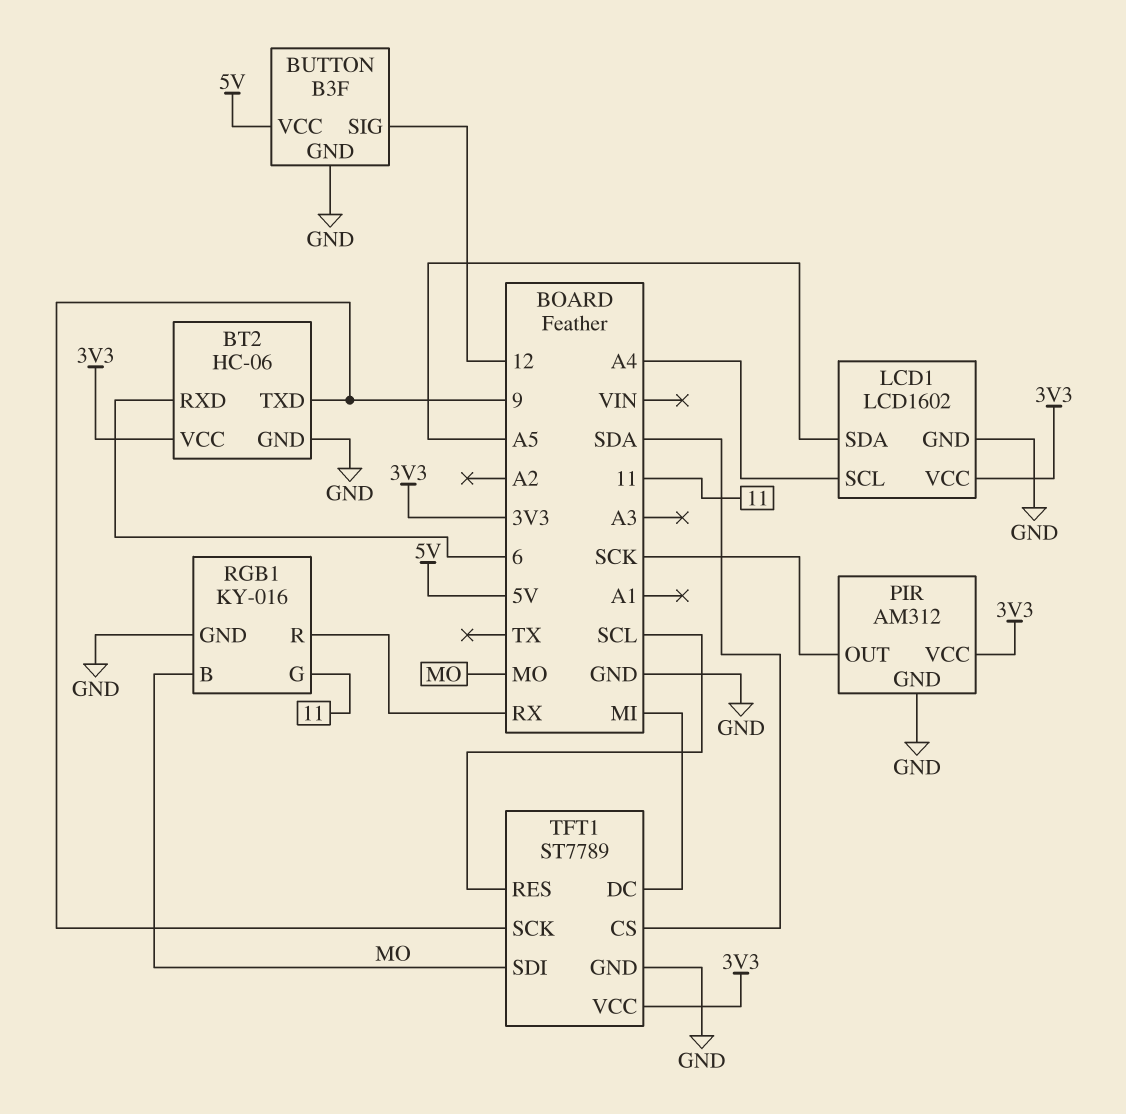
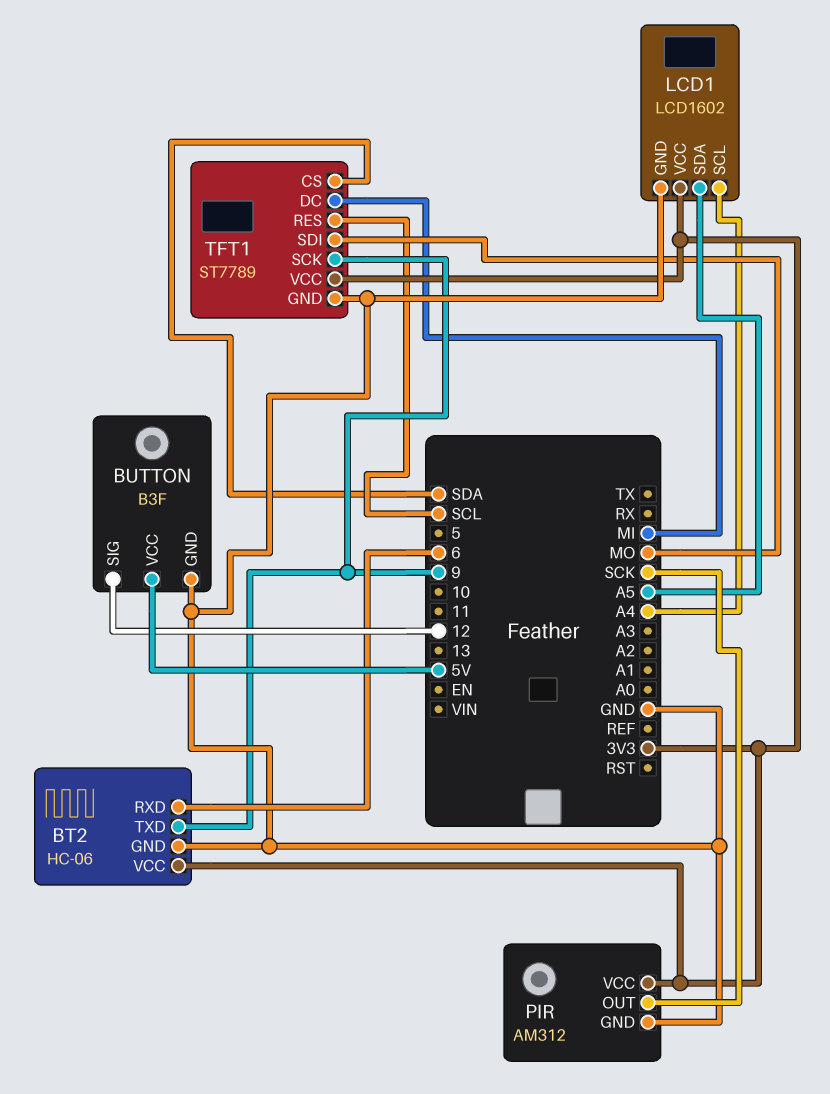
RGB1: KY-016 -> none
RGB1 pin B: MO -> none
RGB1 pin G: 11 -> none
RGB1 pin GND: GND -> none
RGB1 pin R: RX -> none

